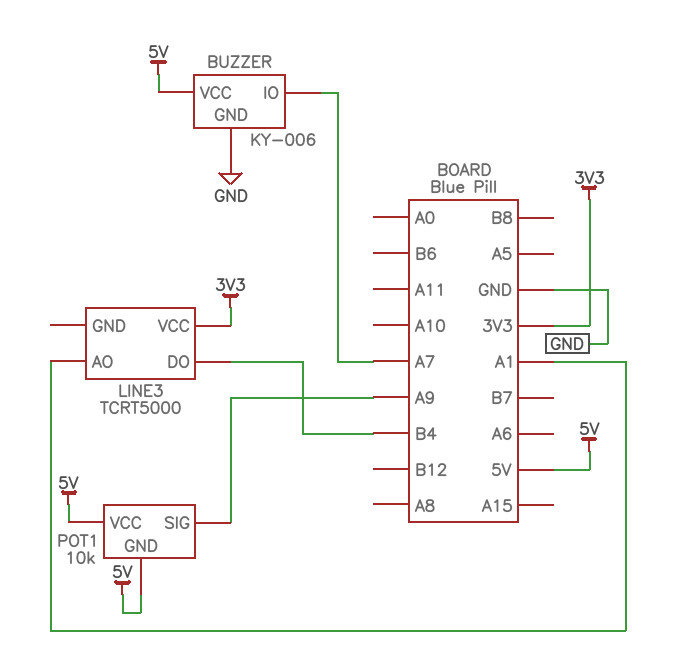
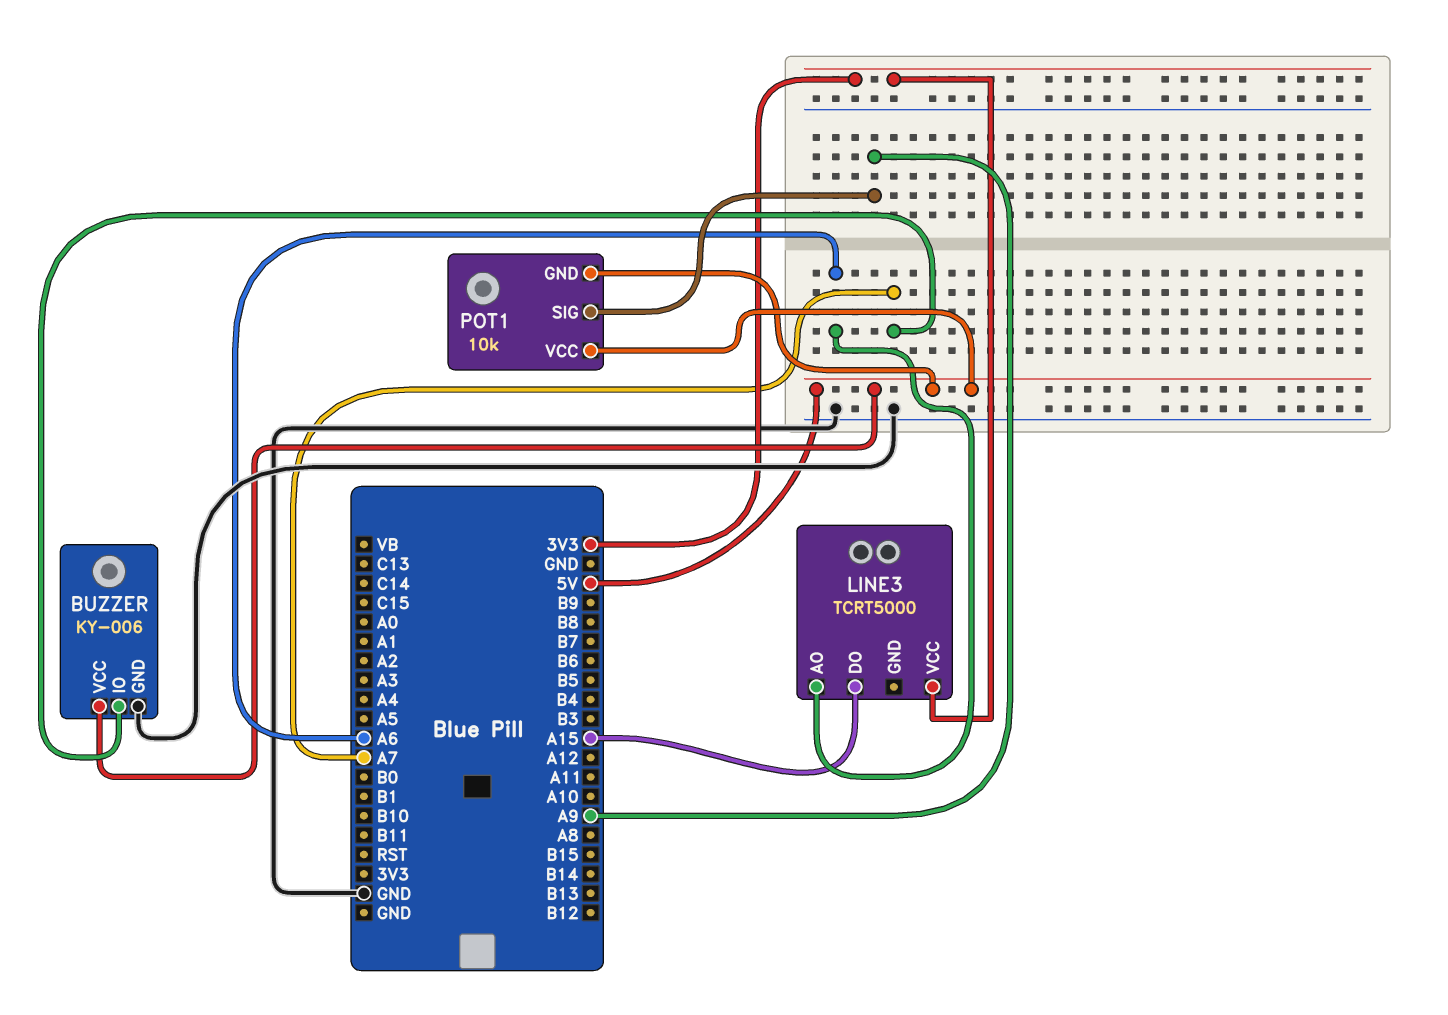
LINE3 pin AO: A1 -> A6
LINE3 pin DO: B4 -> A15

